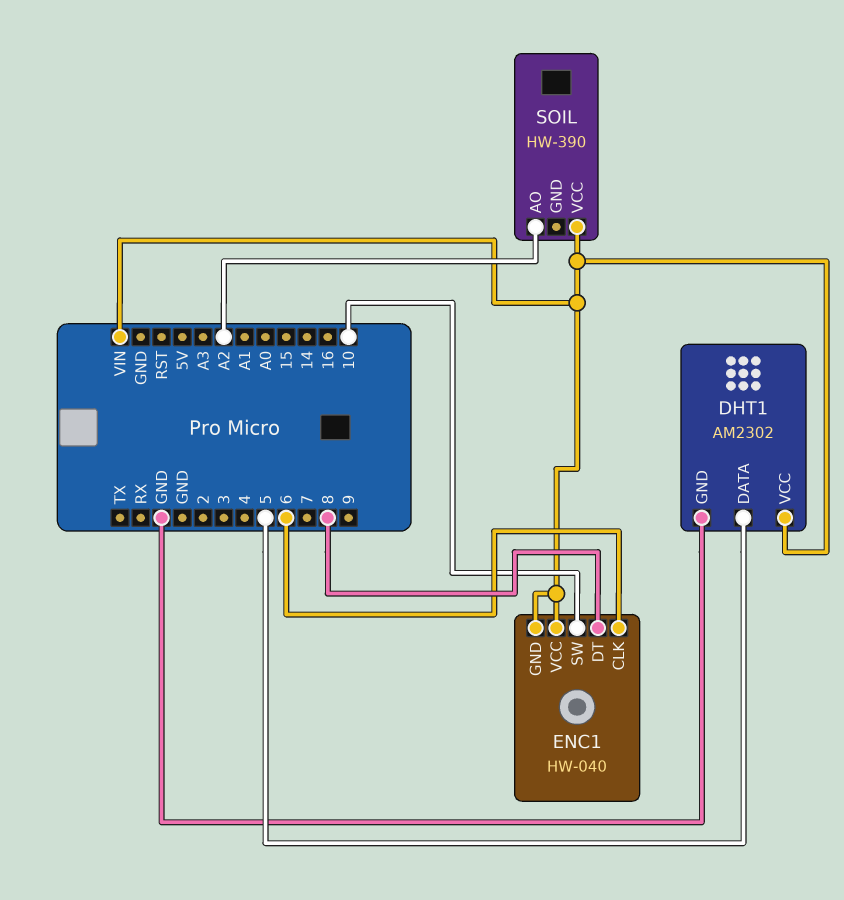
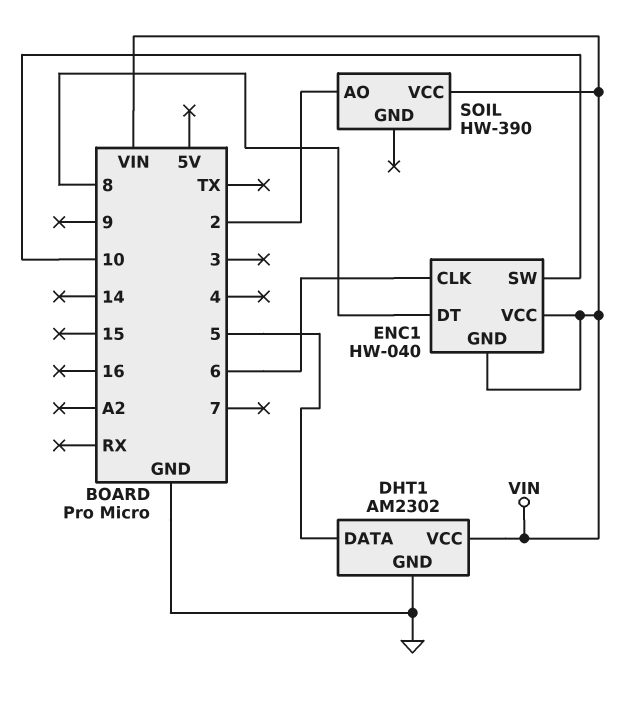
SOIL pin AO: A2 -> 2

